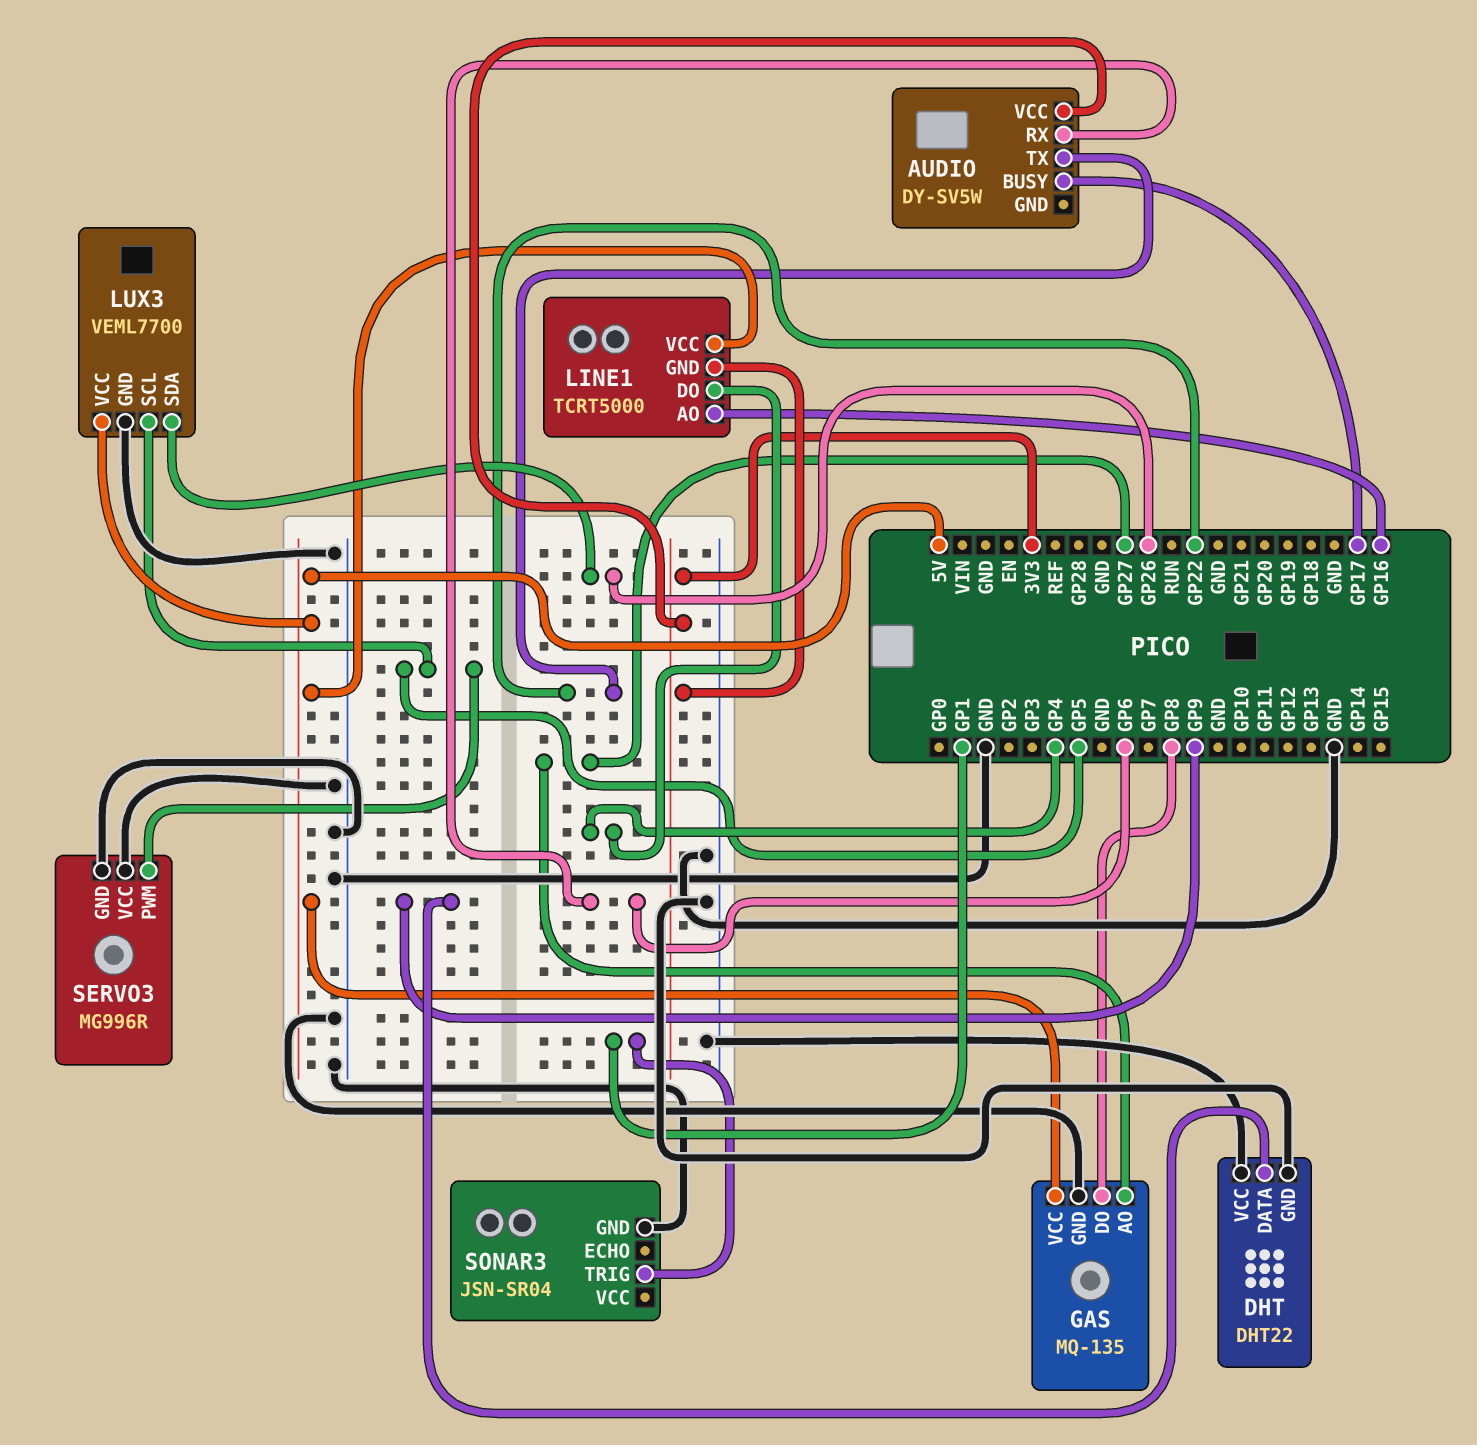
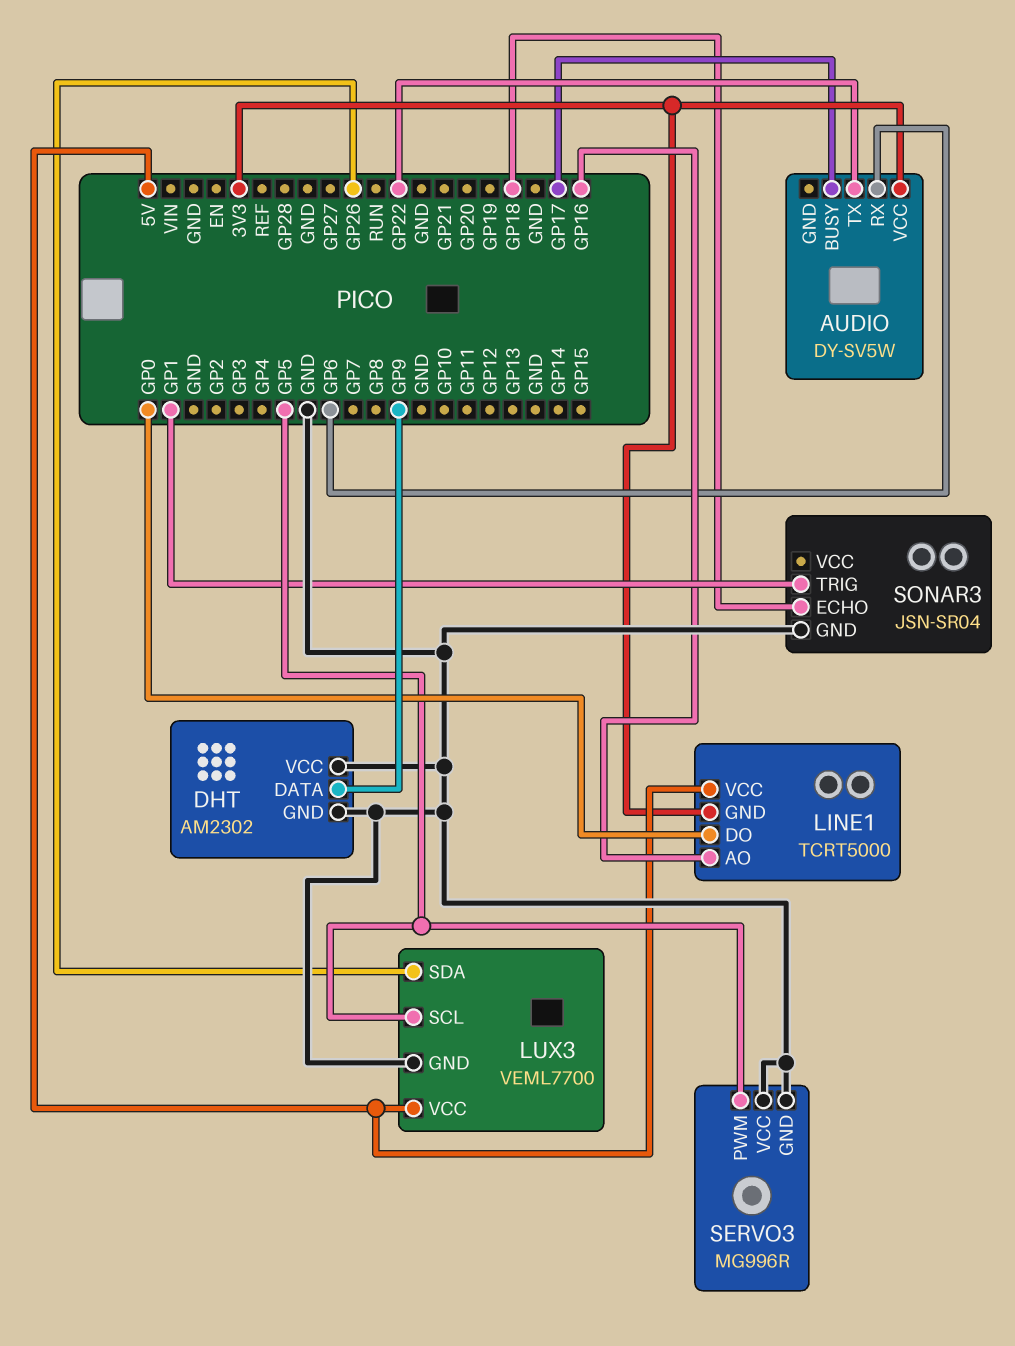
DHT: DHT22 -> AM2302
GAS: MQ-135 -> none
GAS pin AO: GP27 -> none
GAS pin DO: GP8 -> none
GAS pin GND: GND -> none
GAS pin VCC: 5V -> none
LINE1 pin DO: GP4 -> GP0
SONAR3 pin ECHO: none -> GP18

